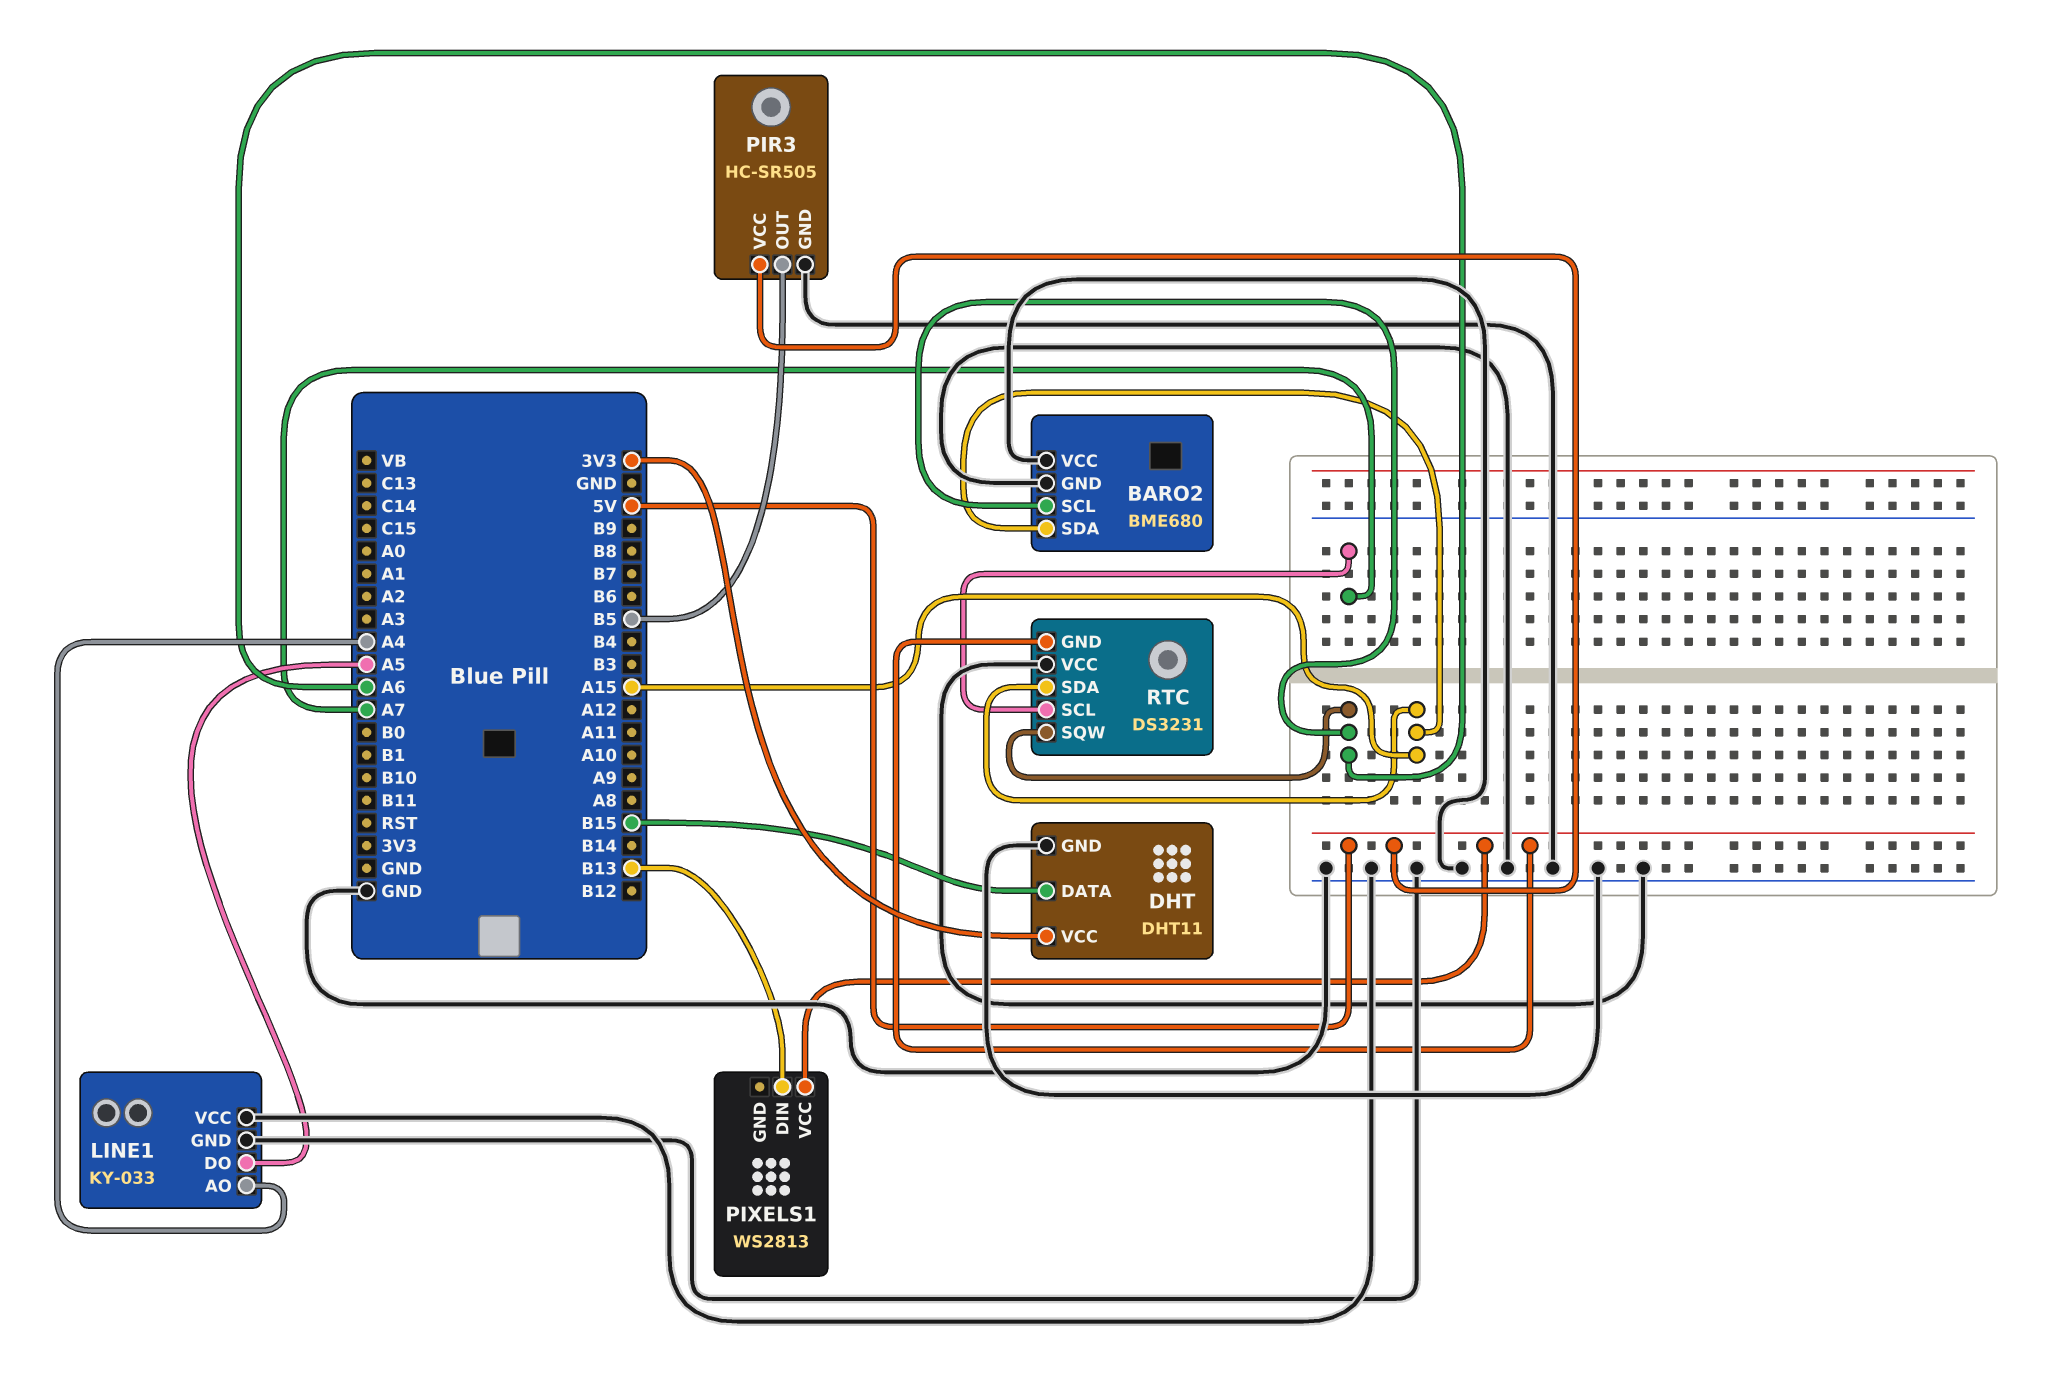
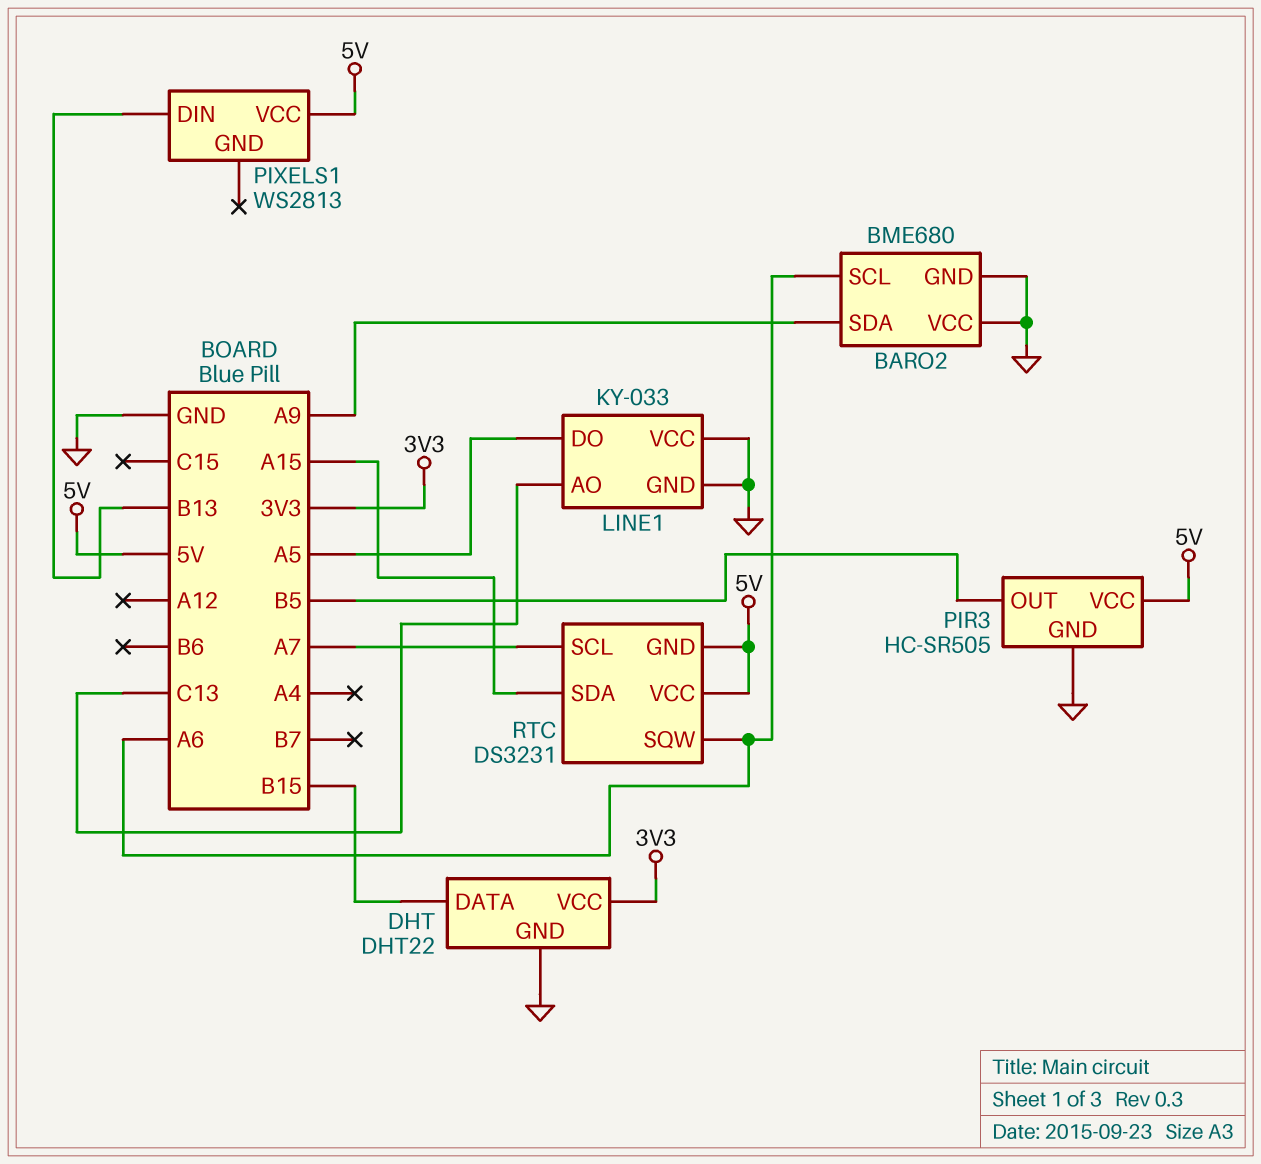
BARO2 pin SDA: A15 -> A9
DHT: DHT11 -> DHT22
LINE1 pin AO: A4 -> C13
RTC pin VCC: GND -> 5V

